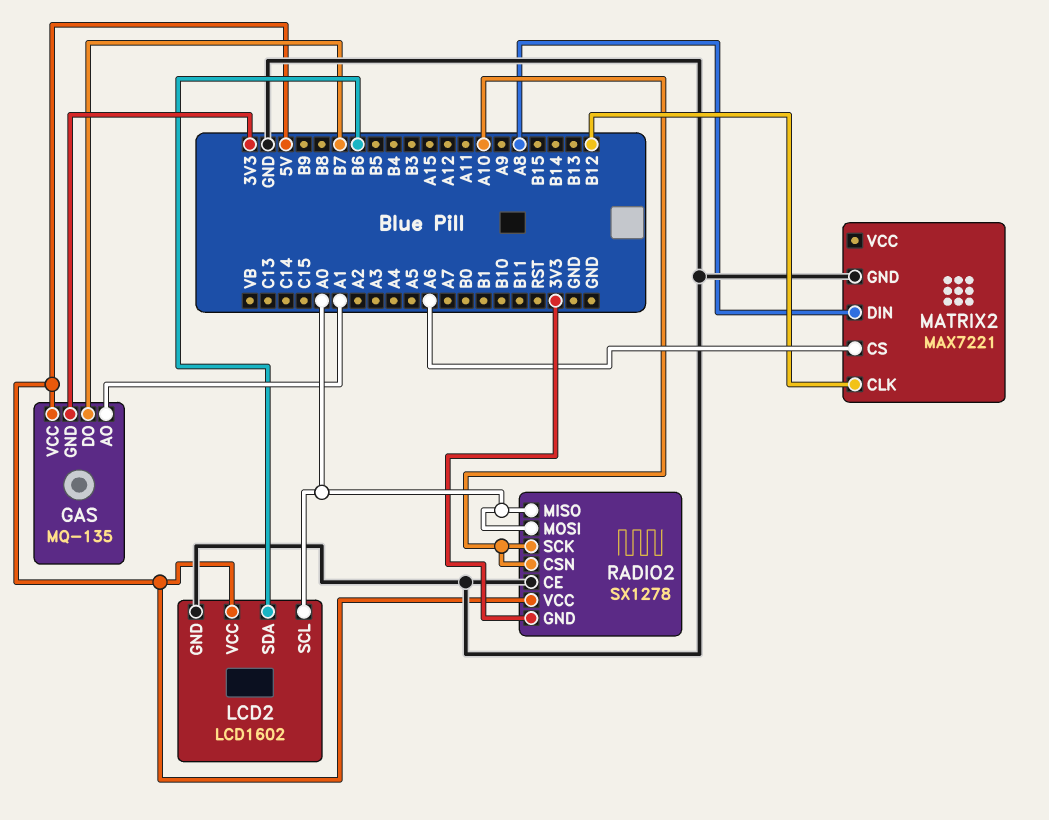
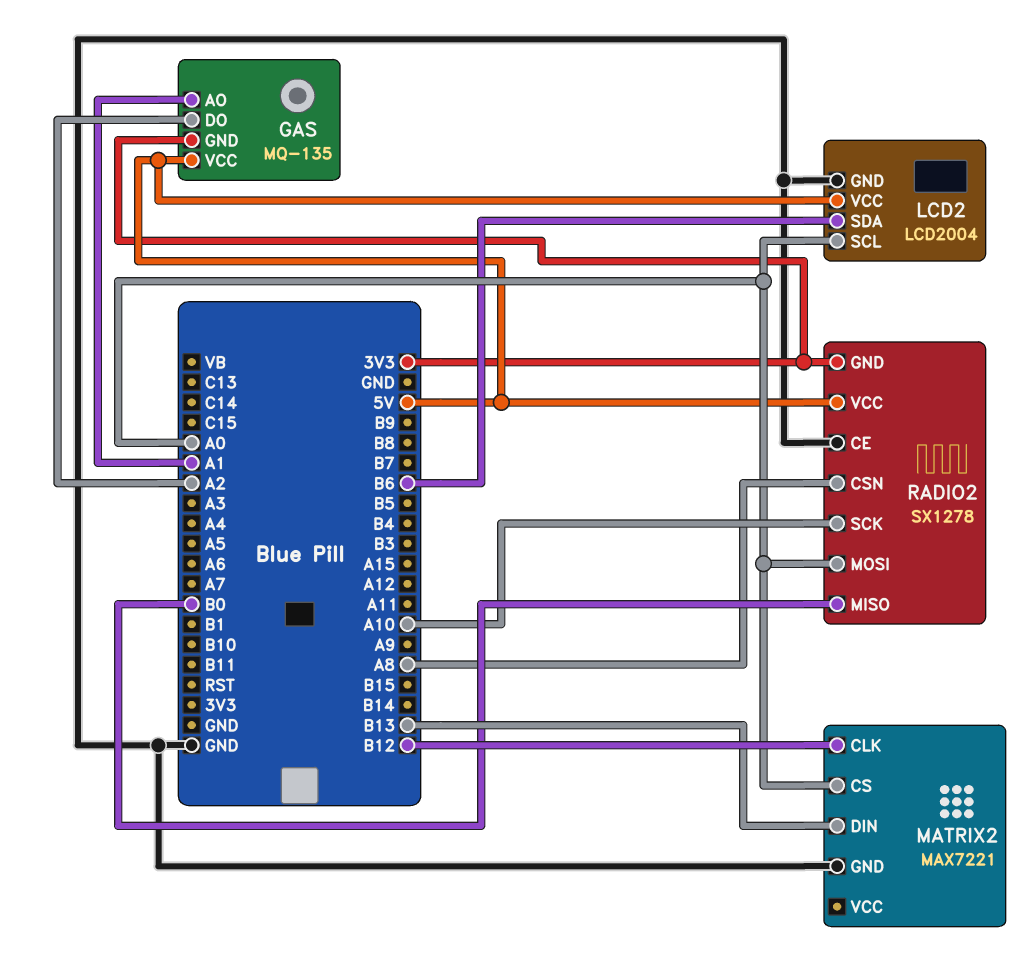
GAS pin DO: B7 -> A2
LCD2: LCD1602 -> LCD2004
MATRIX2 pin CS: A6 -> A0
MATRIX2 pin DIN: A8 -> B13
RADIO2 pin CSN: A10 -> A8
RADIO2 pin MISO: A0 -> B0

